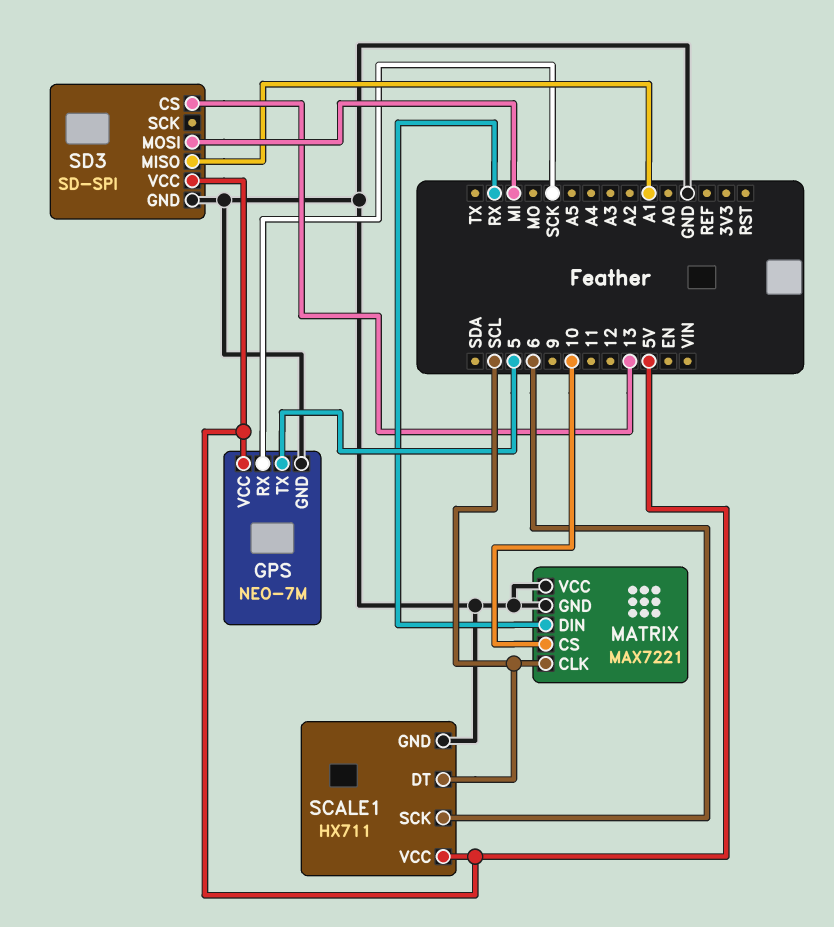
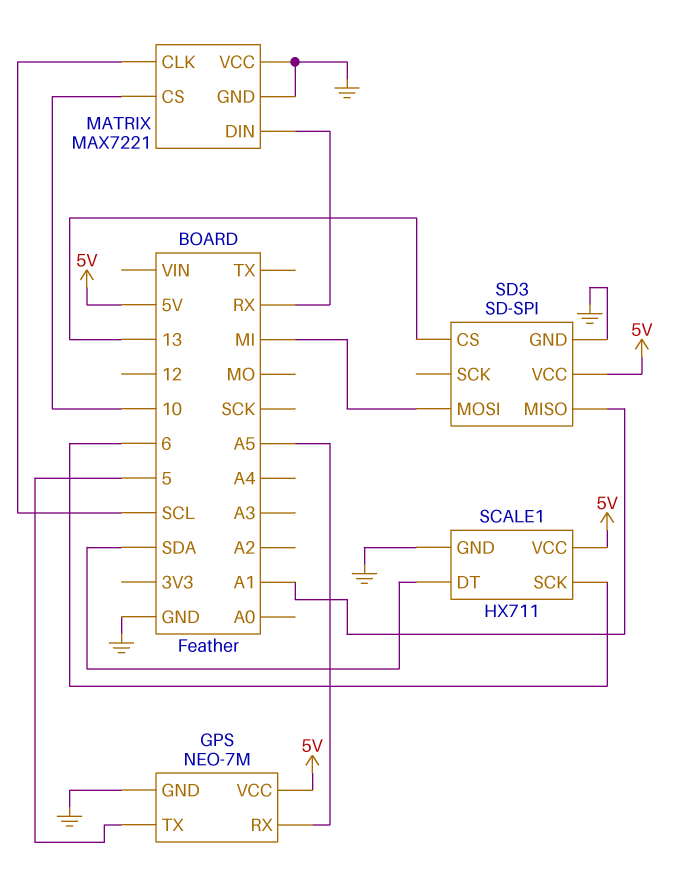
GPS pin RX: SCK -> A5
SCALE1 pin DT: SCL -> SDA

